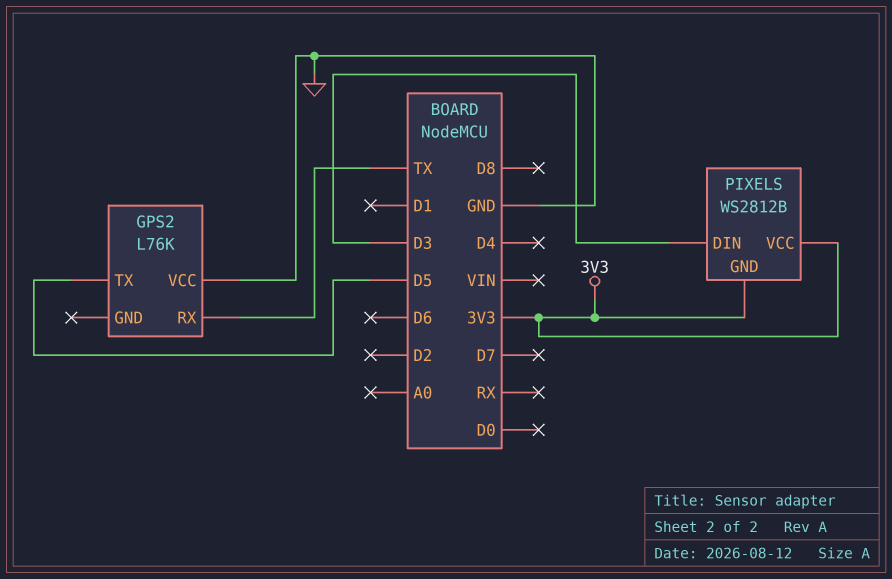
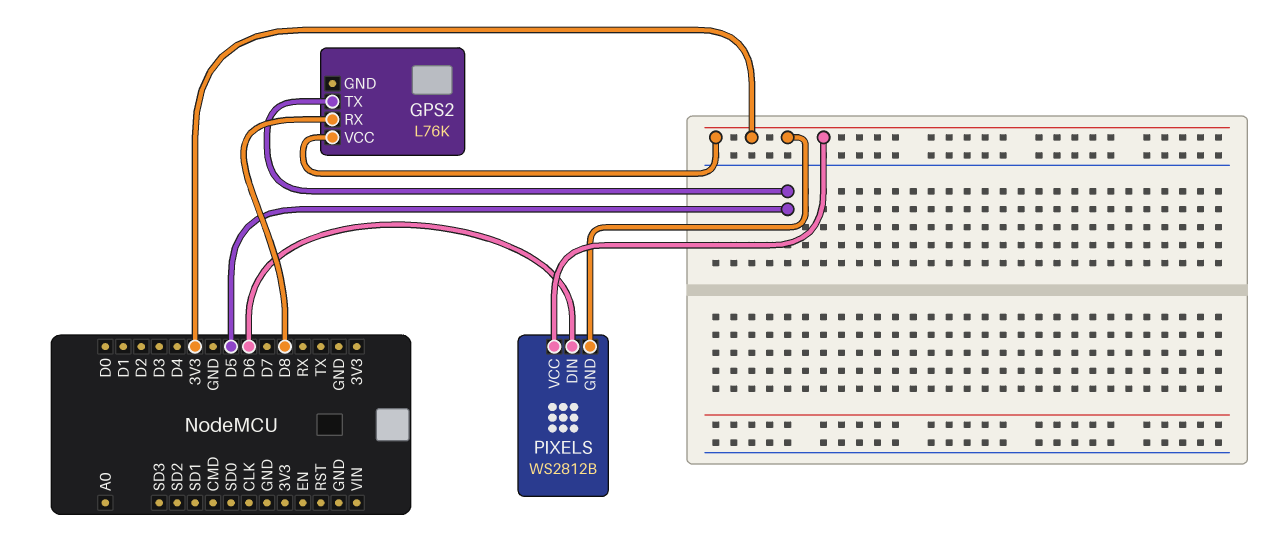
GPS2 pin RX: TX -> D8
GPS2 pin VCC: GND -> 3V3
PIXELS pin DIN: D3 -> D6

